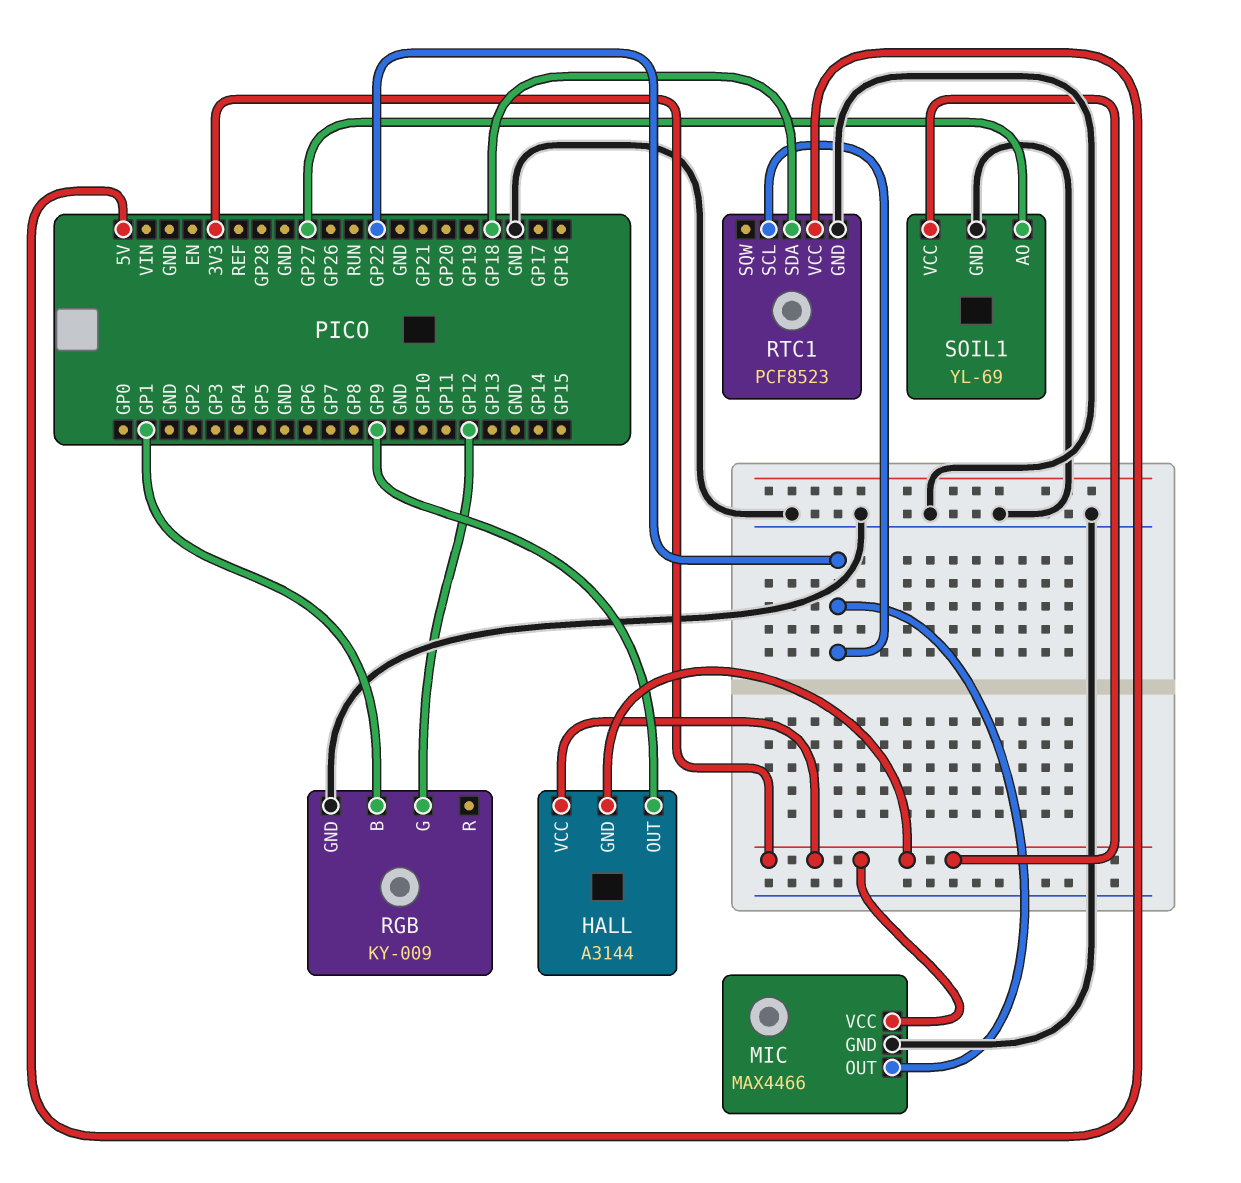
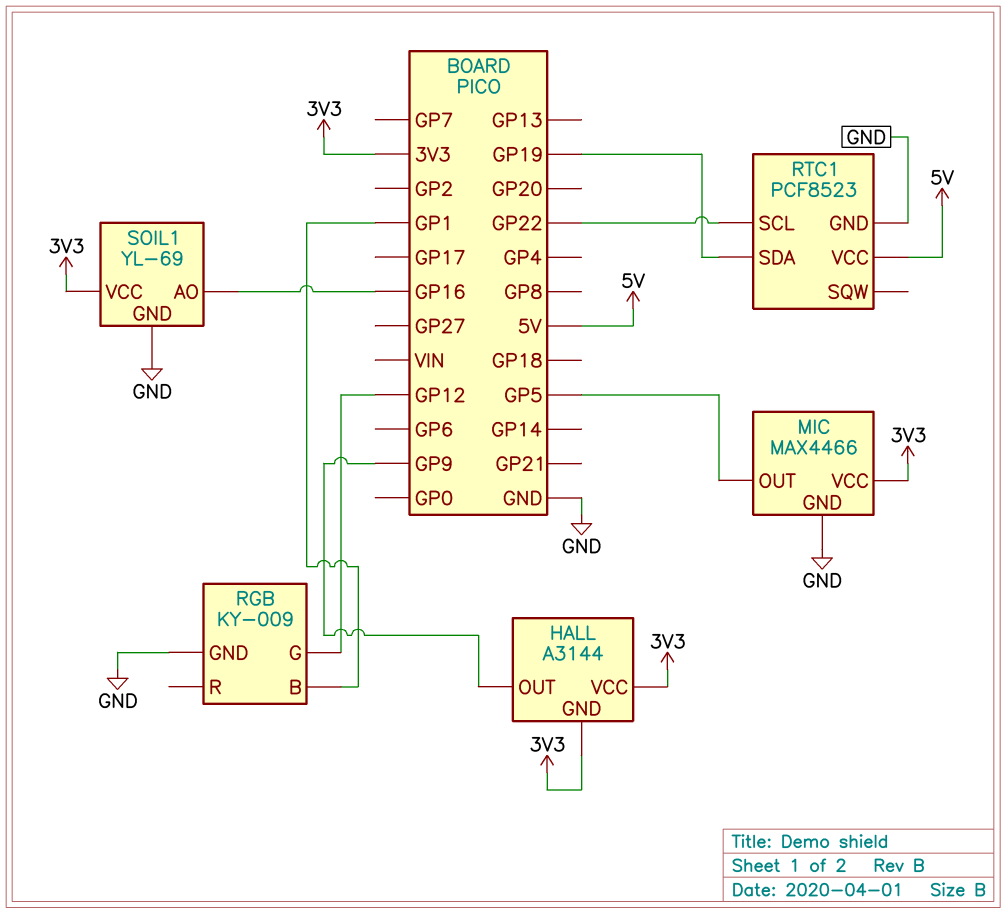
MIC pin OUT: GP22 -> GP5
RTC1 pin SDA: GP18 -> GP19
SOIL1 pin AO: GP27 -> GP16

